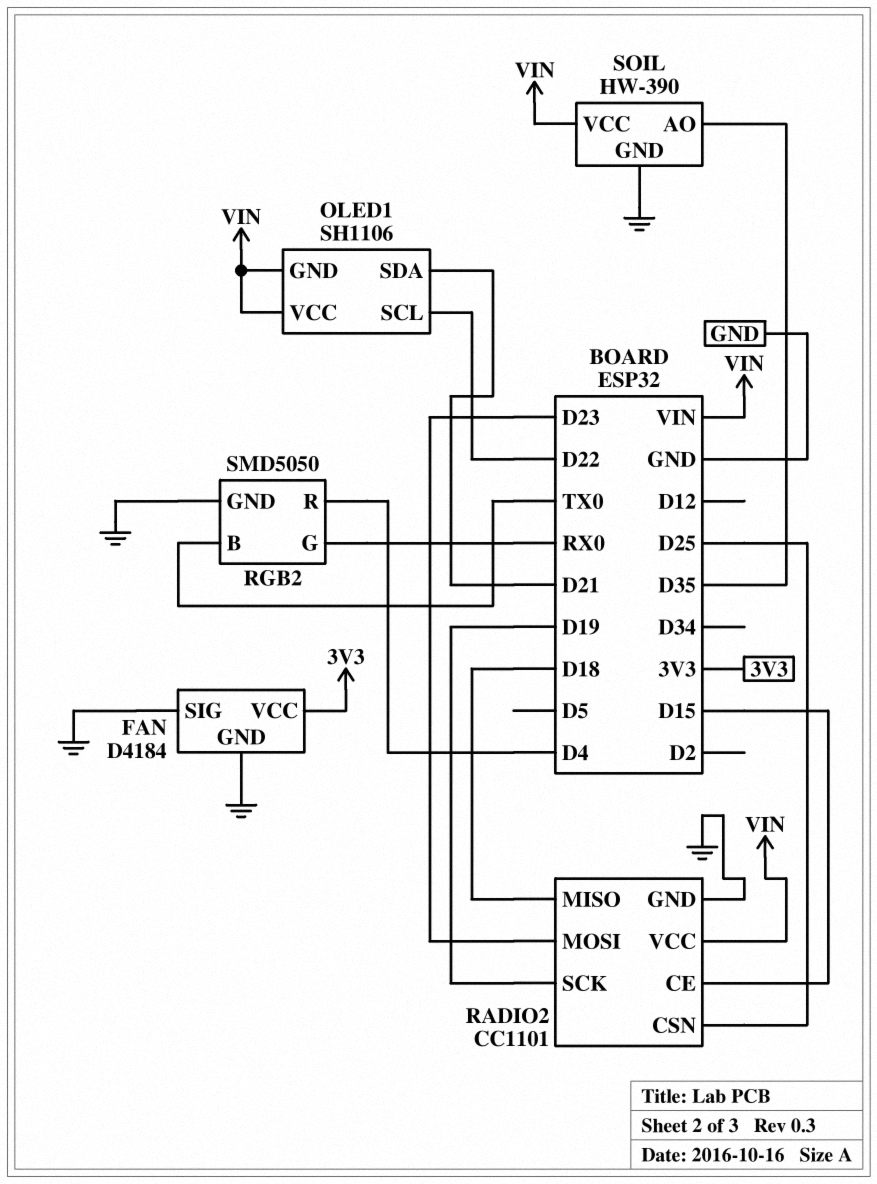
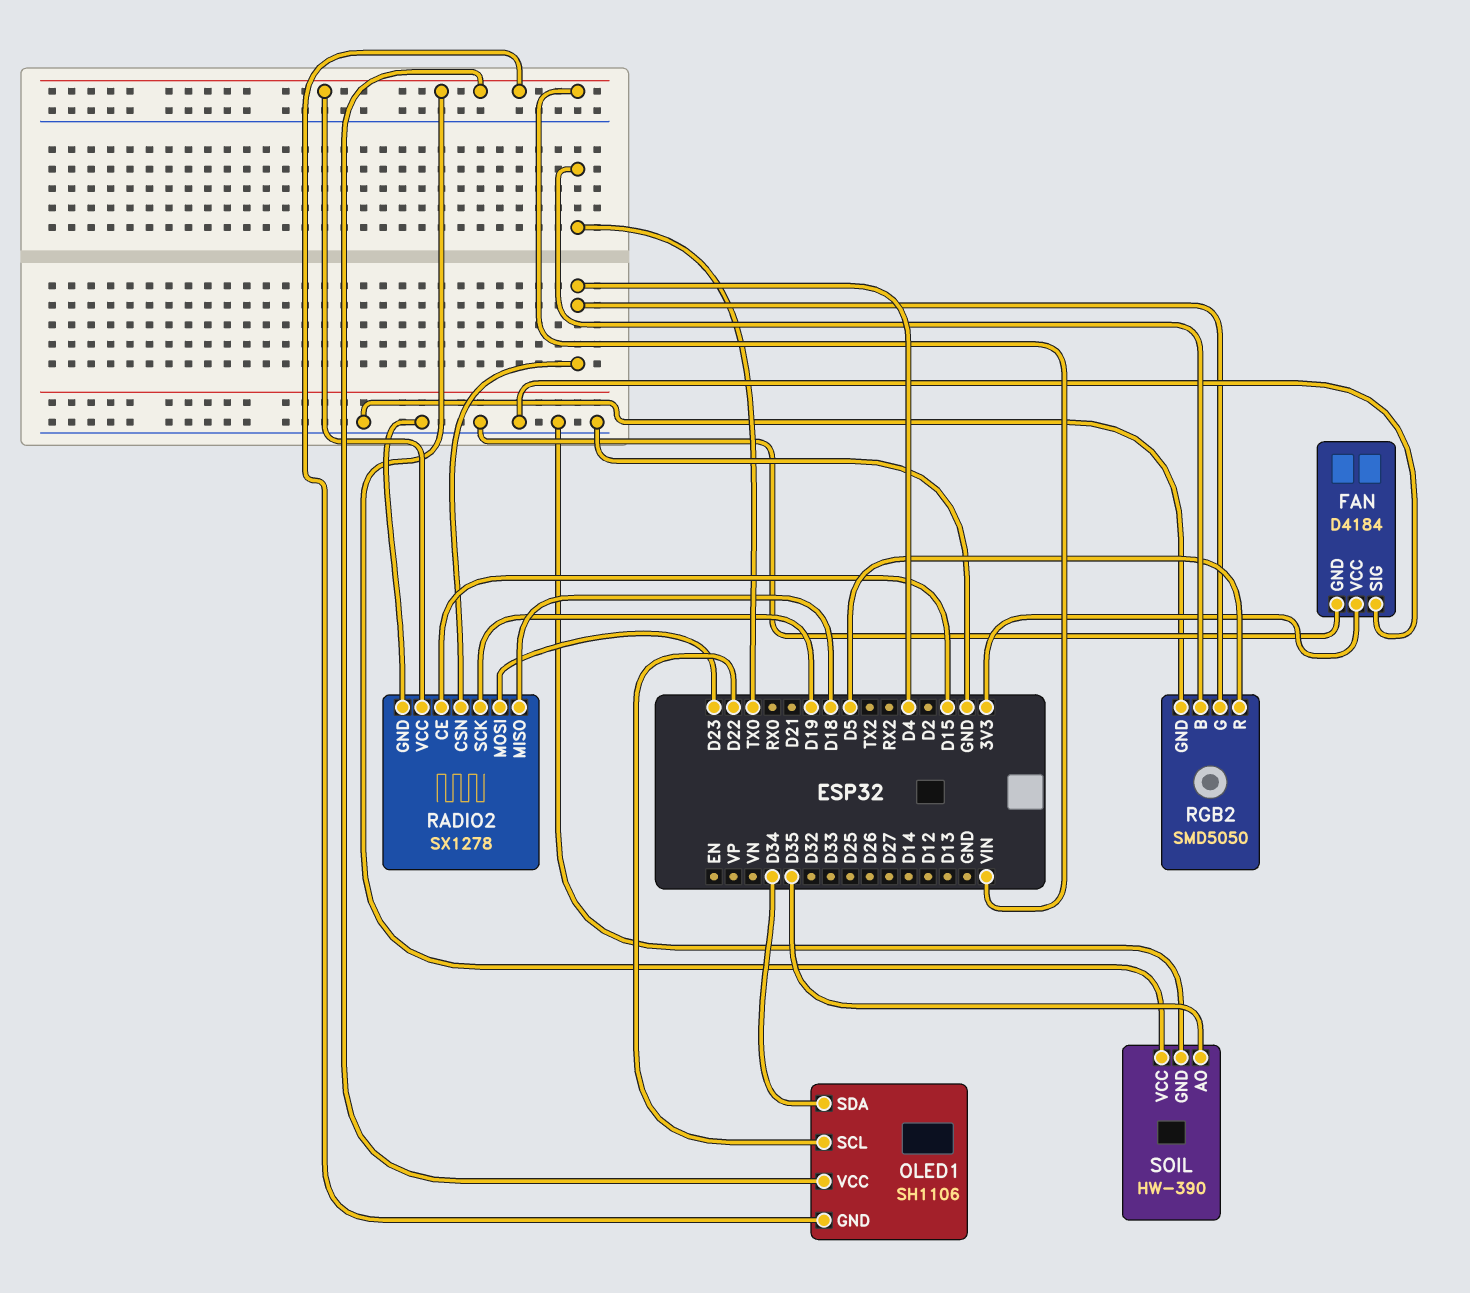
OLED1 pin SDA: D21 -> D34
RADIO2: CC1101 -> SX1278
RADIO2 pin CSN: D25 -> D4
RGB2 pin G: RX0 -> D4
RGB2 pin R: D4 -> D5

